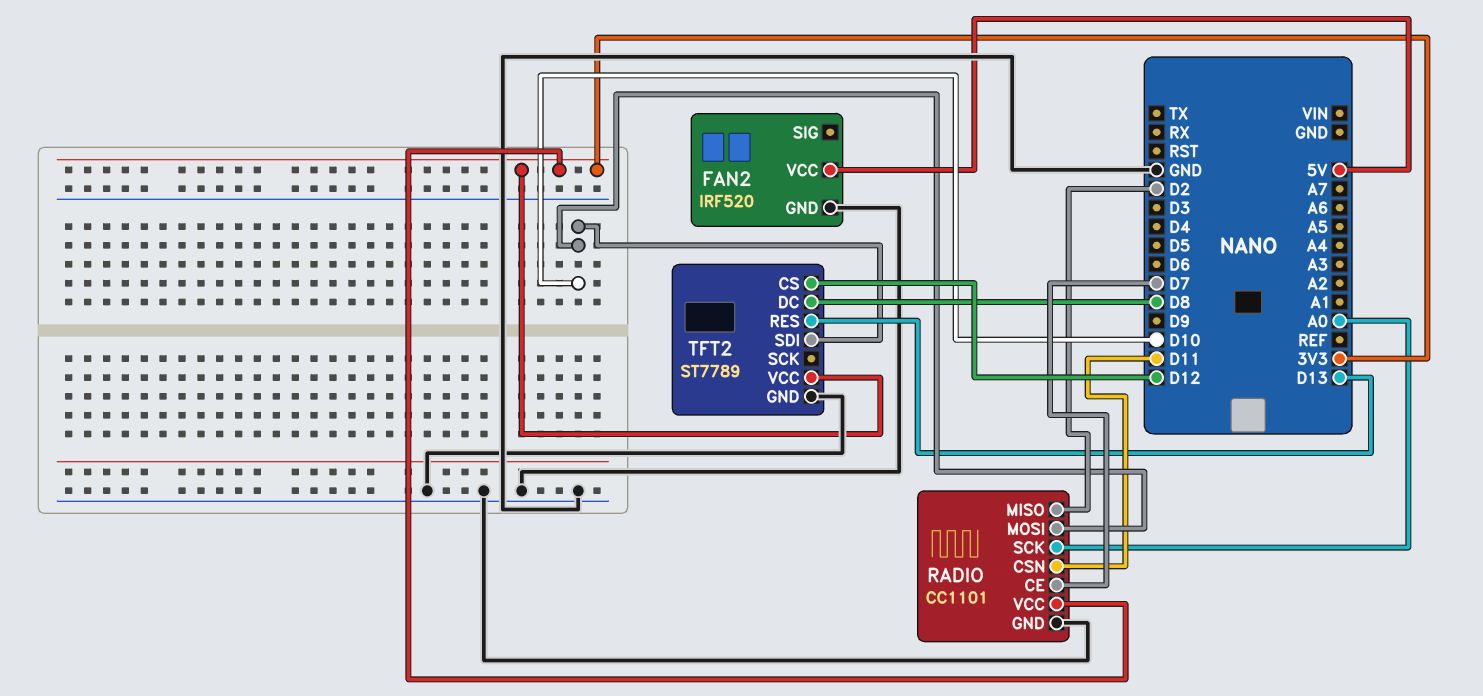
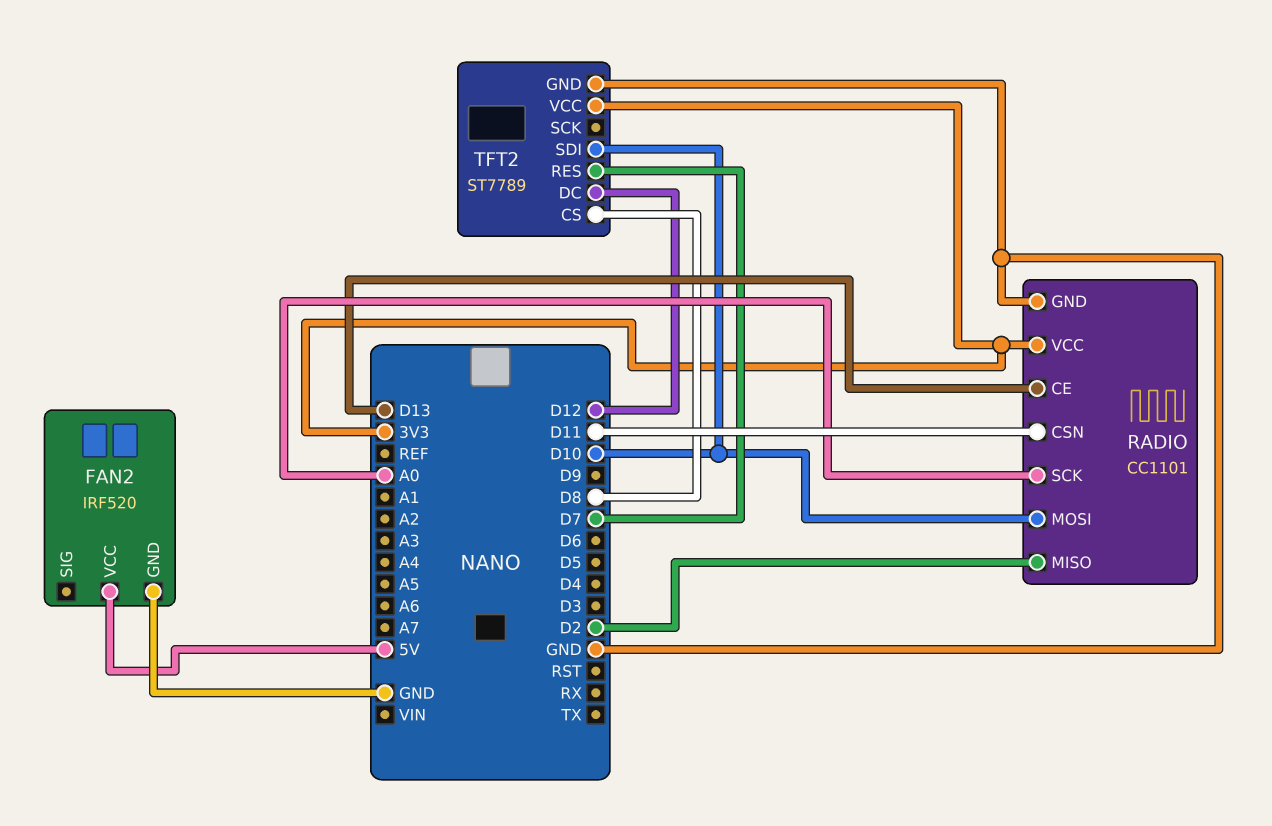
RADIO pin CE: D7 -> D13
TFT2 pin CS: D12 -> D8
TFT2 pin DC: D8 -> D12
TFT2 pin RES: D13 -> D7

